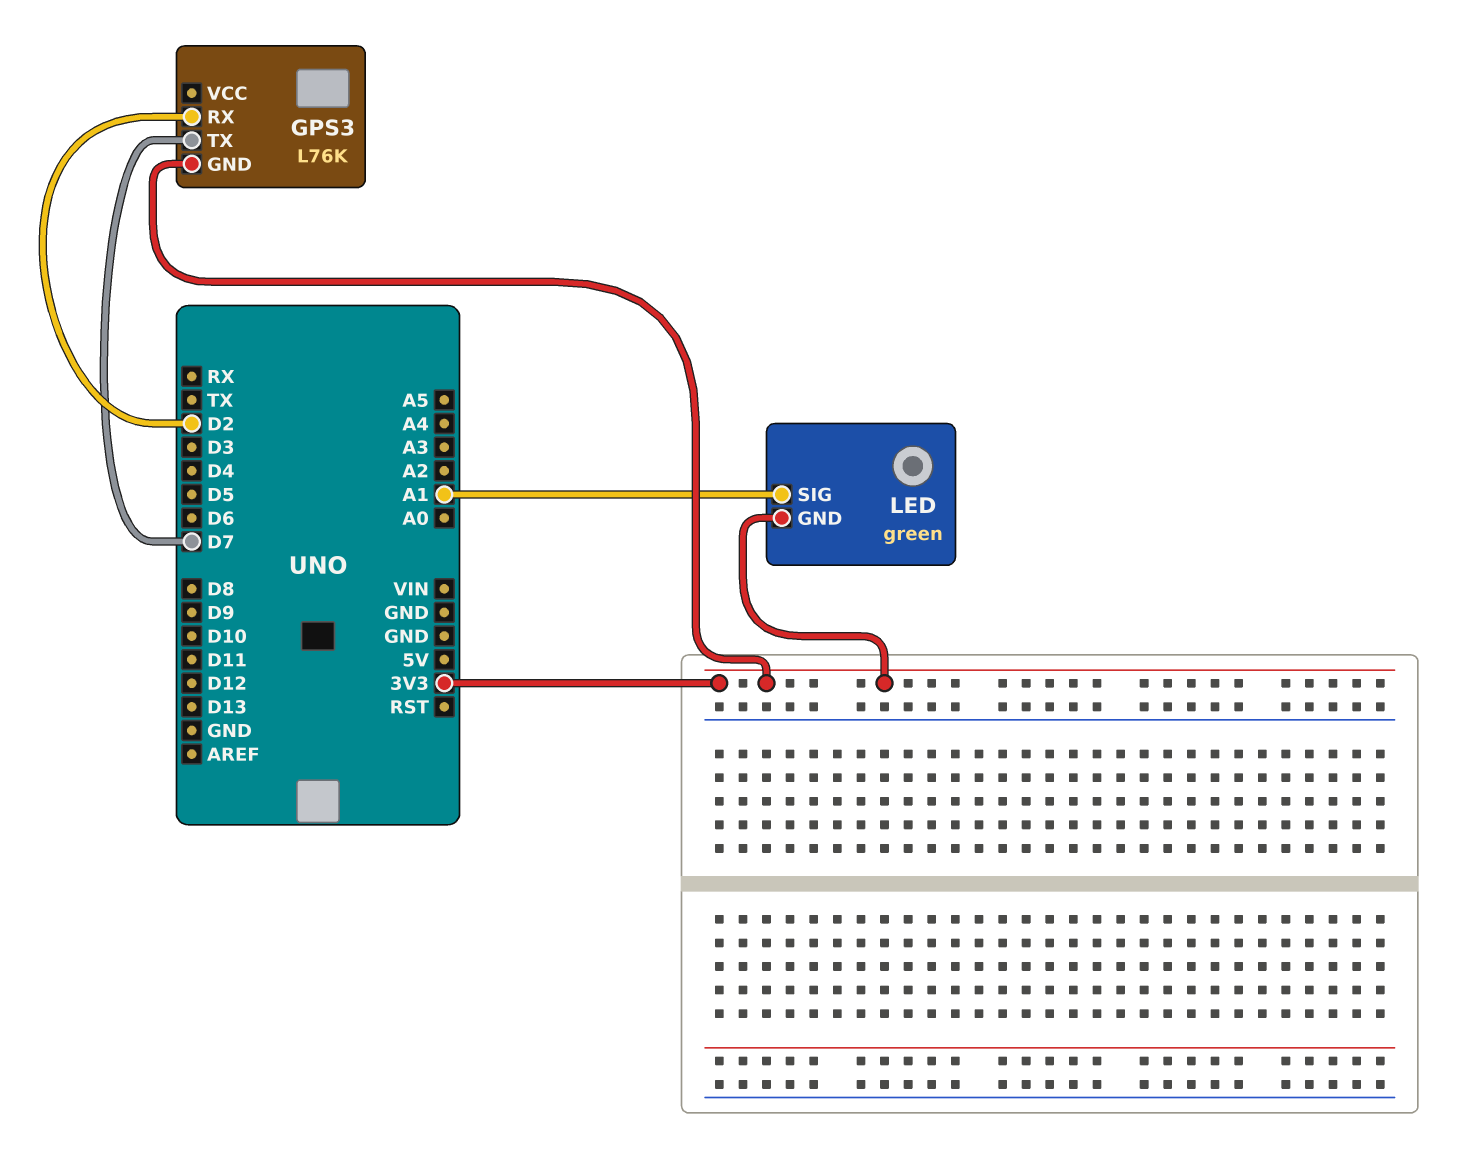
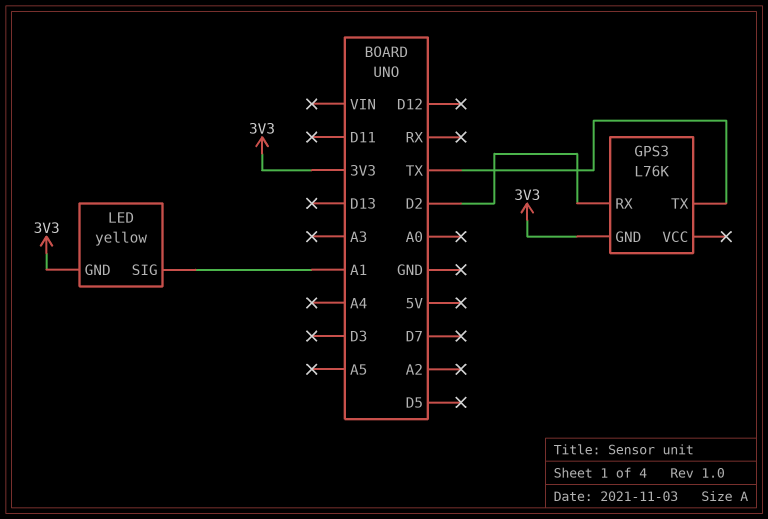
GPS3 pin TX: D7 -> TX
LED: green -> yellow

